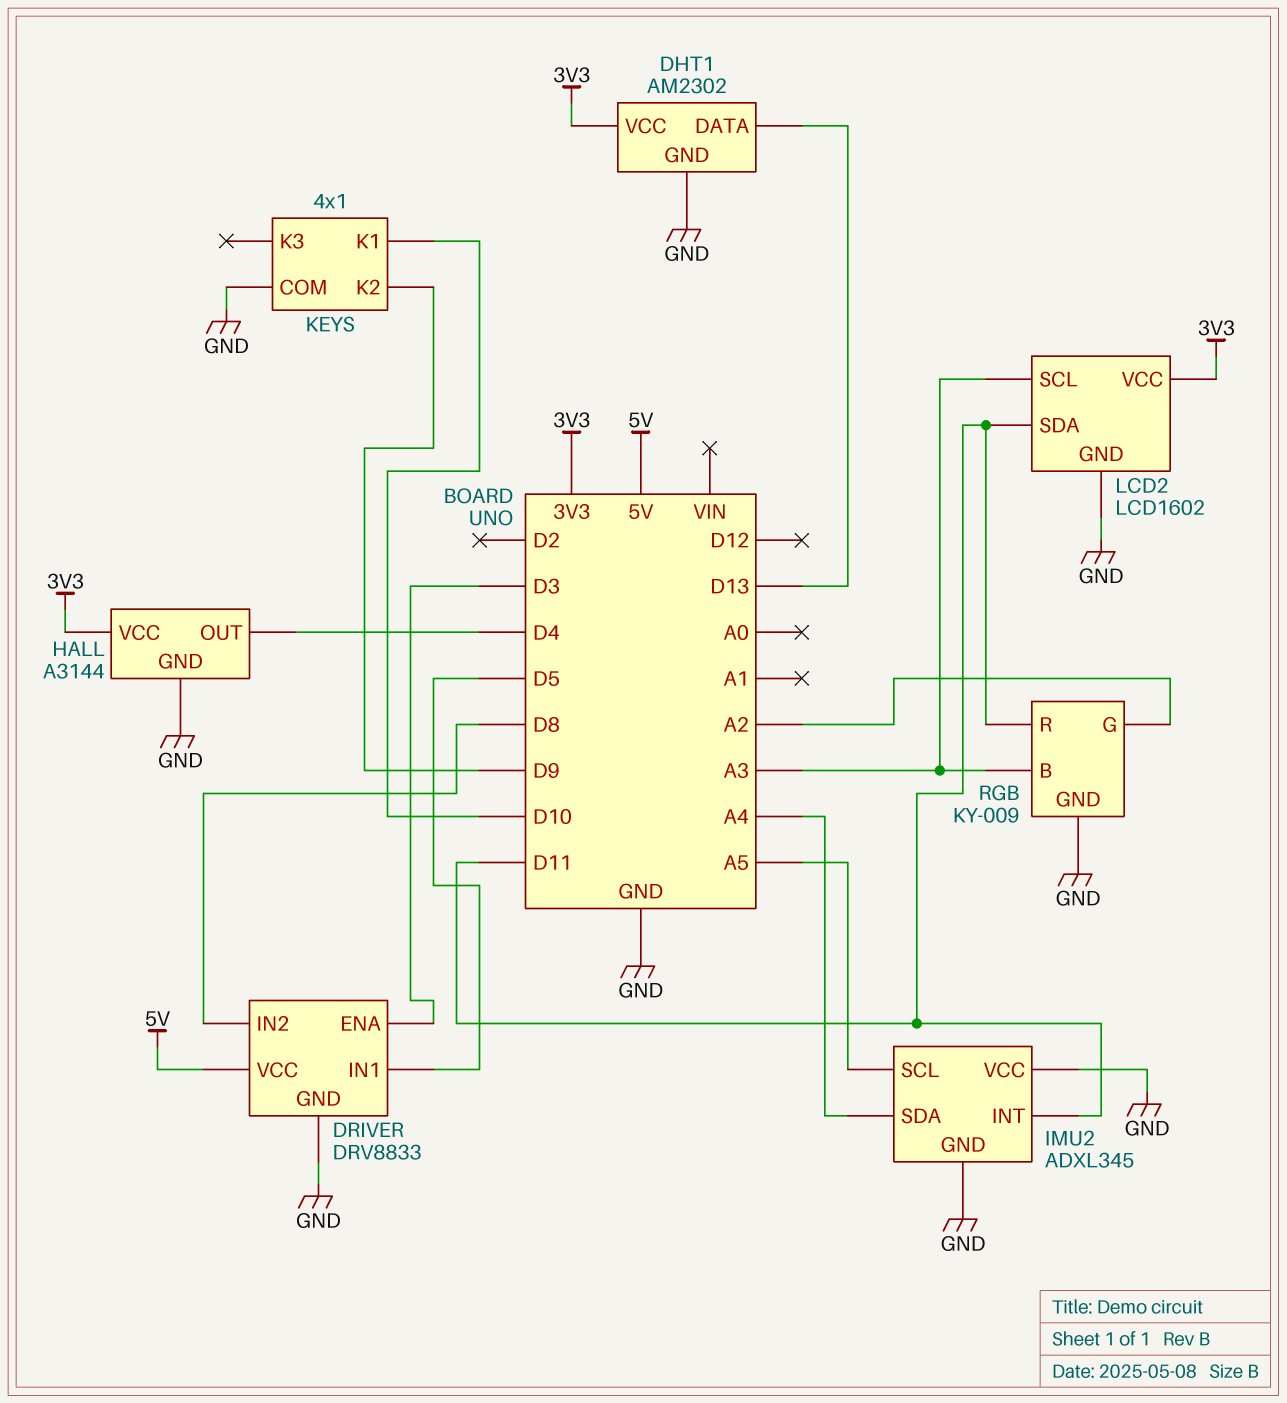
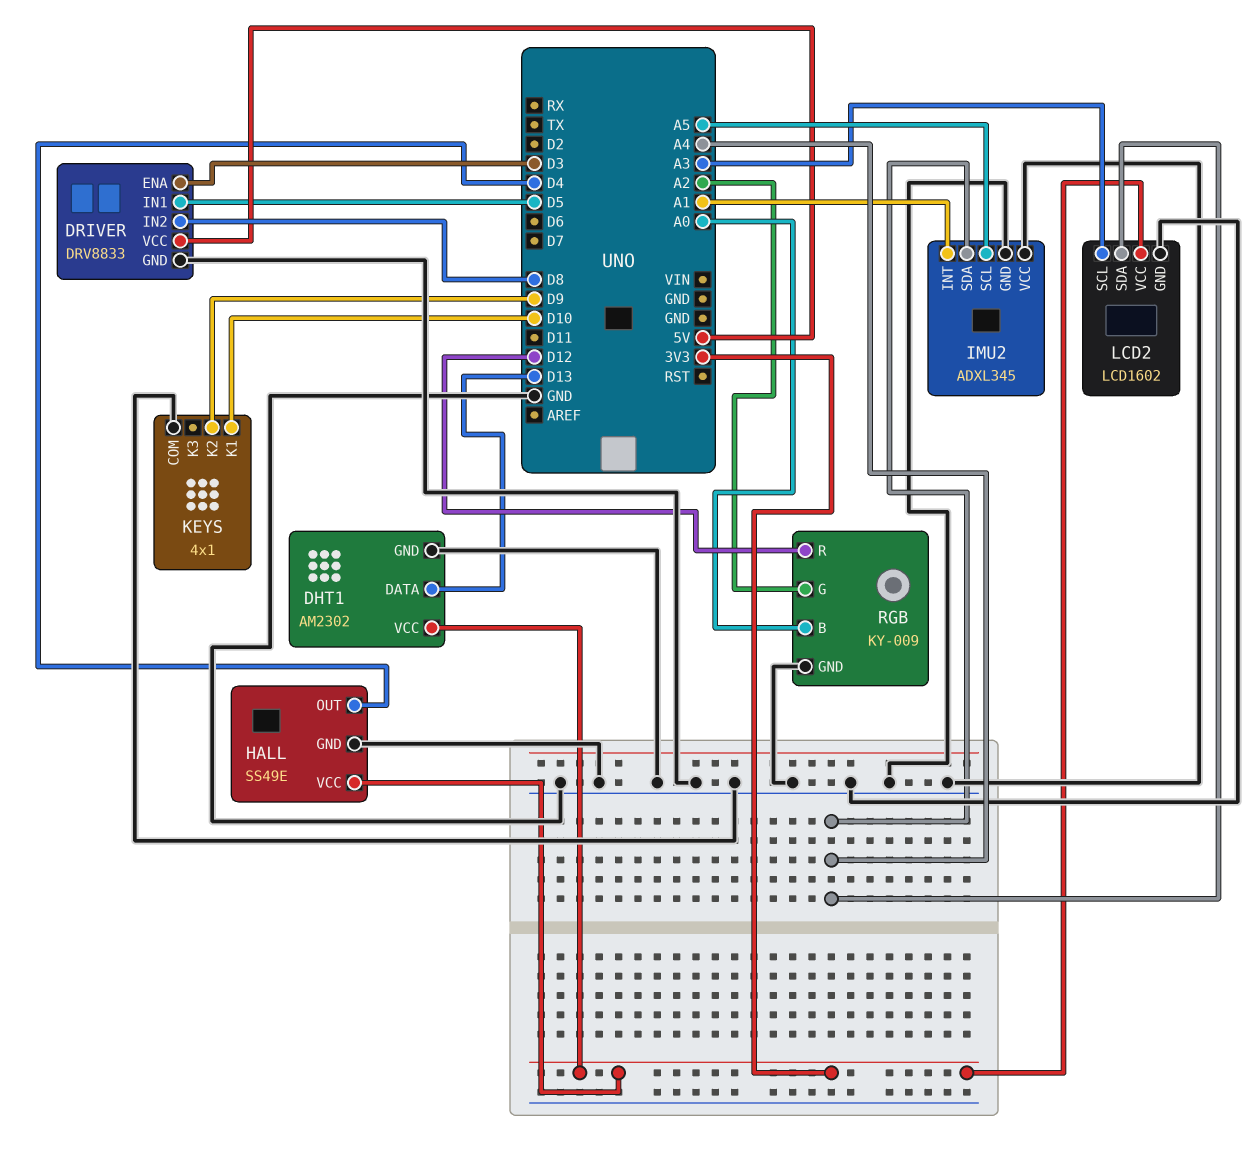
HALL: A3144 -> SS49E
IMU2 pin INT: D11 -> A1
LCD2 pin SDA: D11 -> A4
RGB pin B: A3 -> A0
RGB pin R: D11 -> D12

